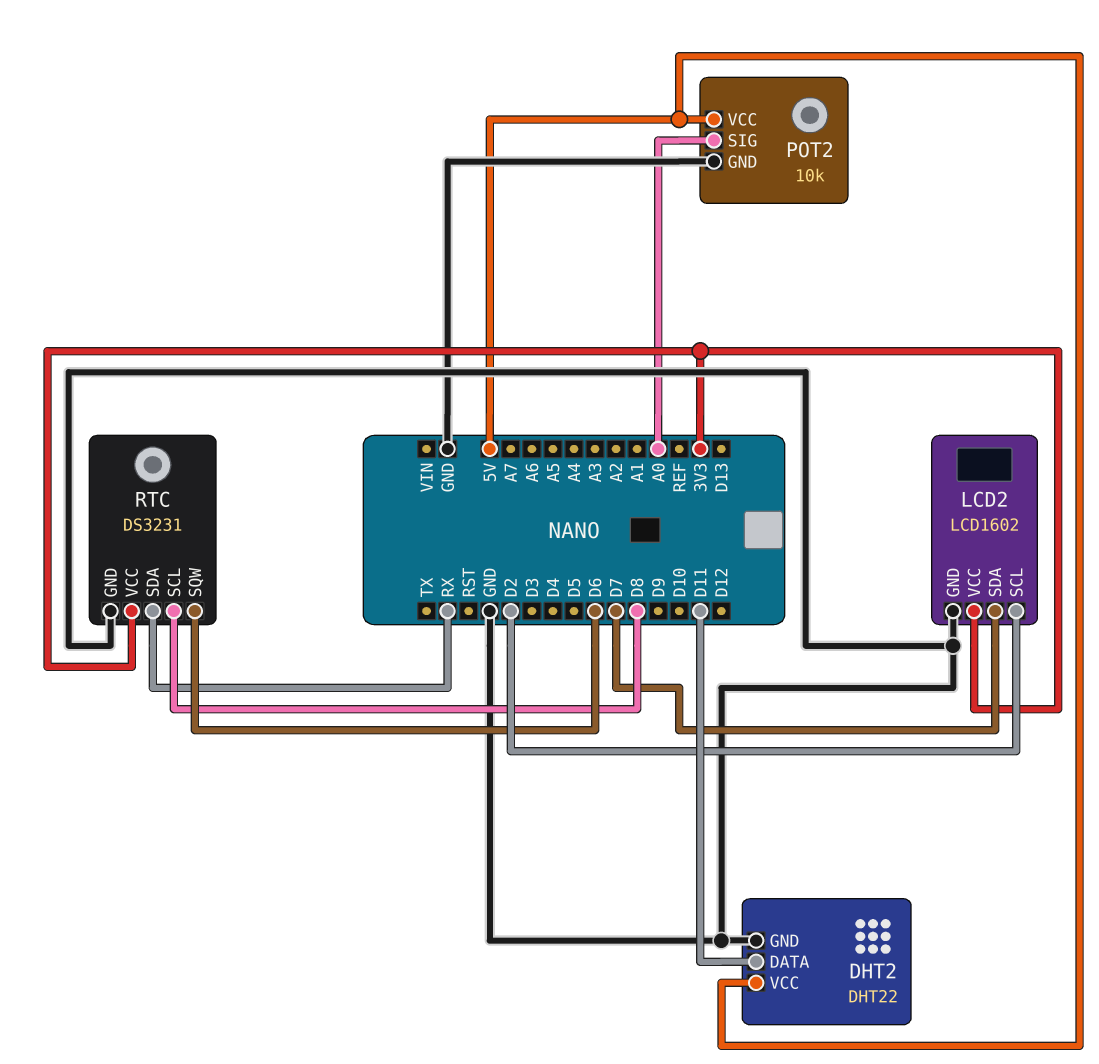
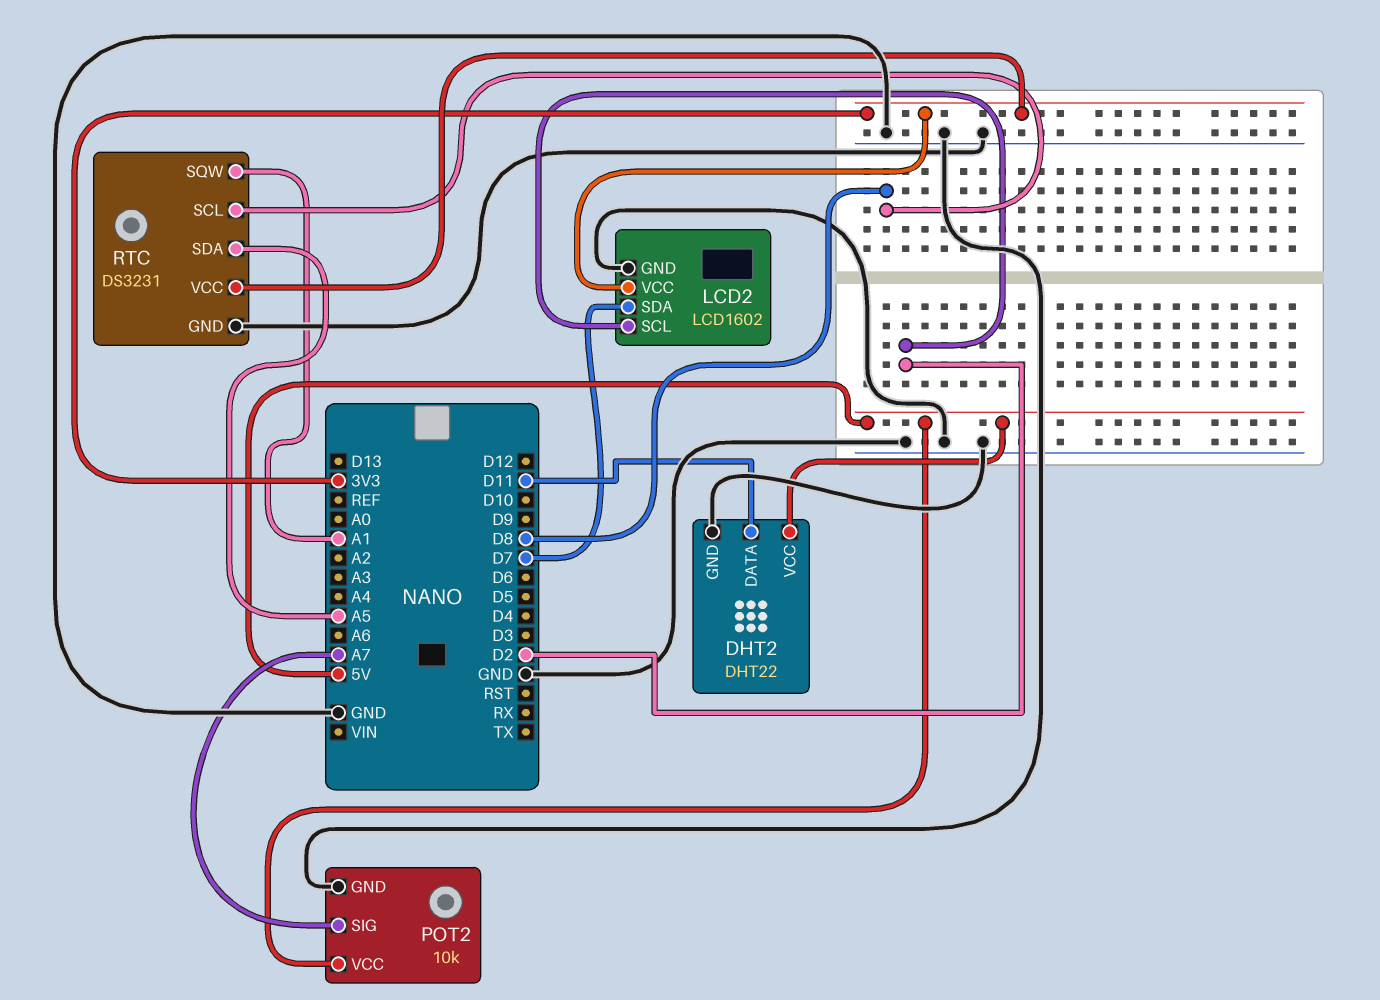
POT2 pin SIG: A0 -> A7
RTC pin SDA: RX -> A5
RTC pin SQW: D6 -> A1

